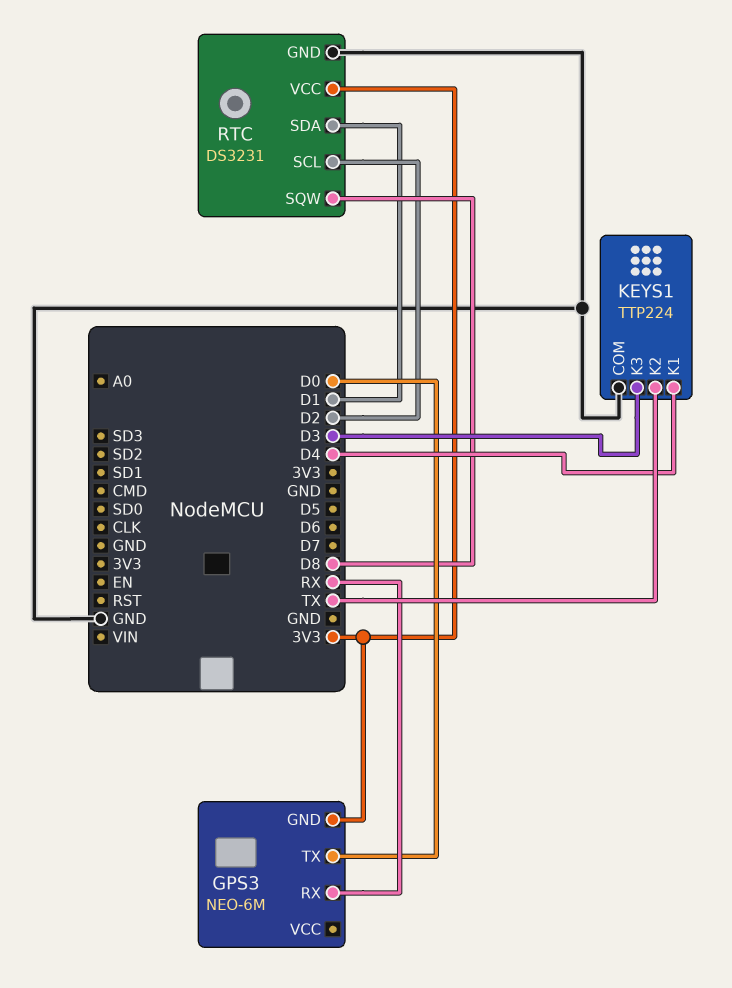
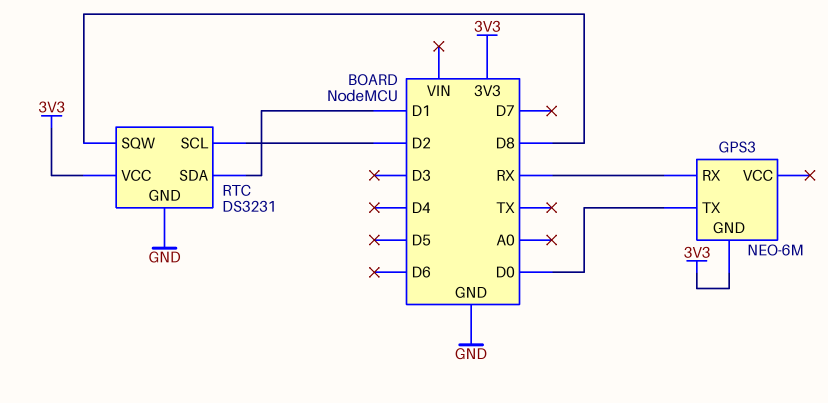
KEYS1: TTP224 -> none
KEYS1 pin COM: GND -> none
KEYS1 pin K1: D4 -> none
KEYS1 pin K2: TX -> none
KEYS1 pin K3: D3 -> none

